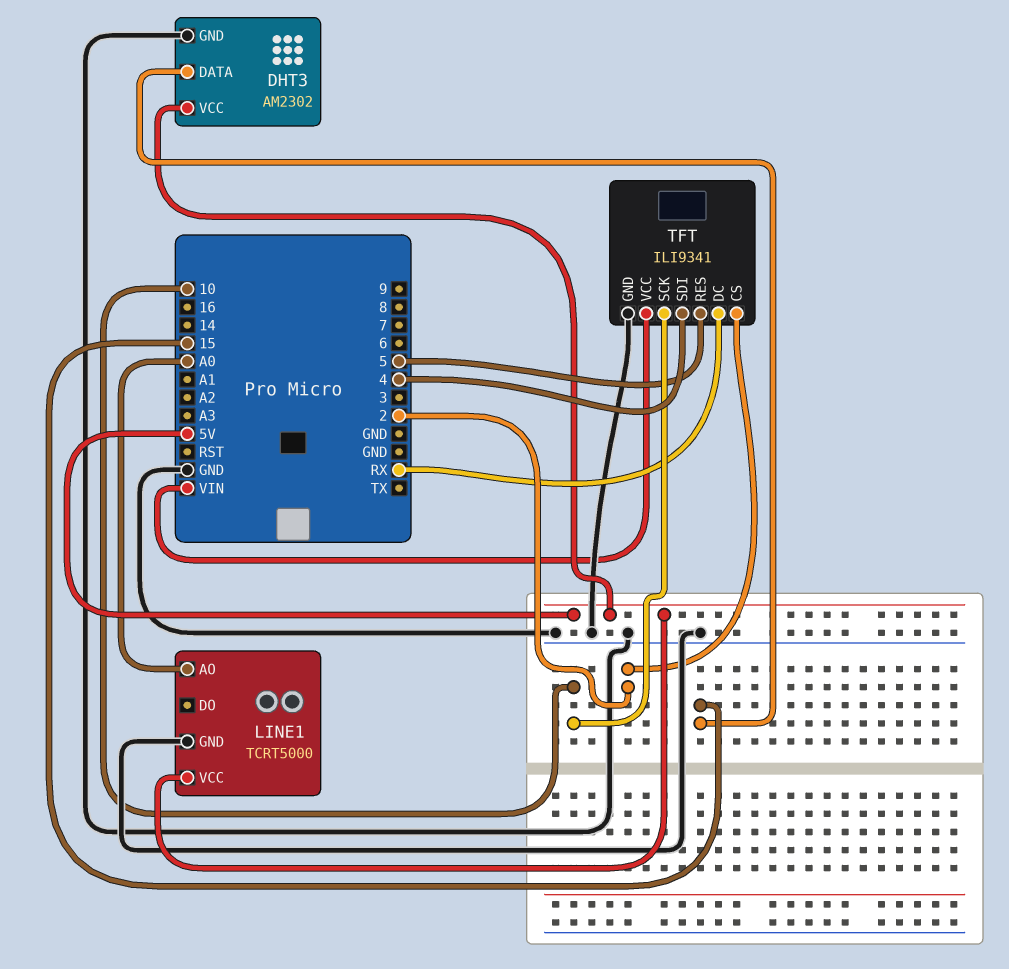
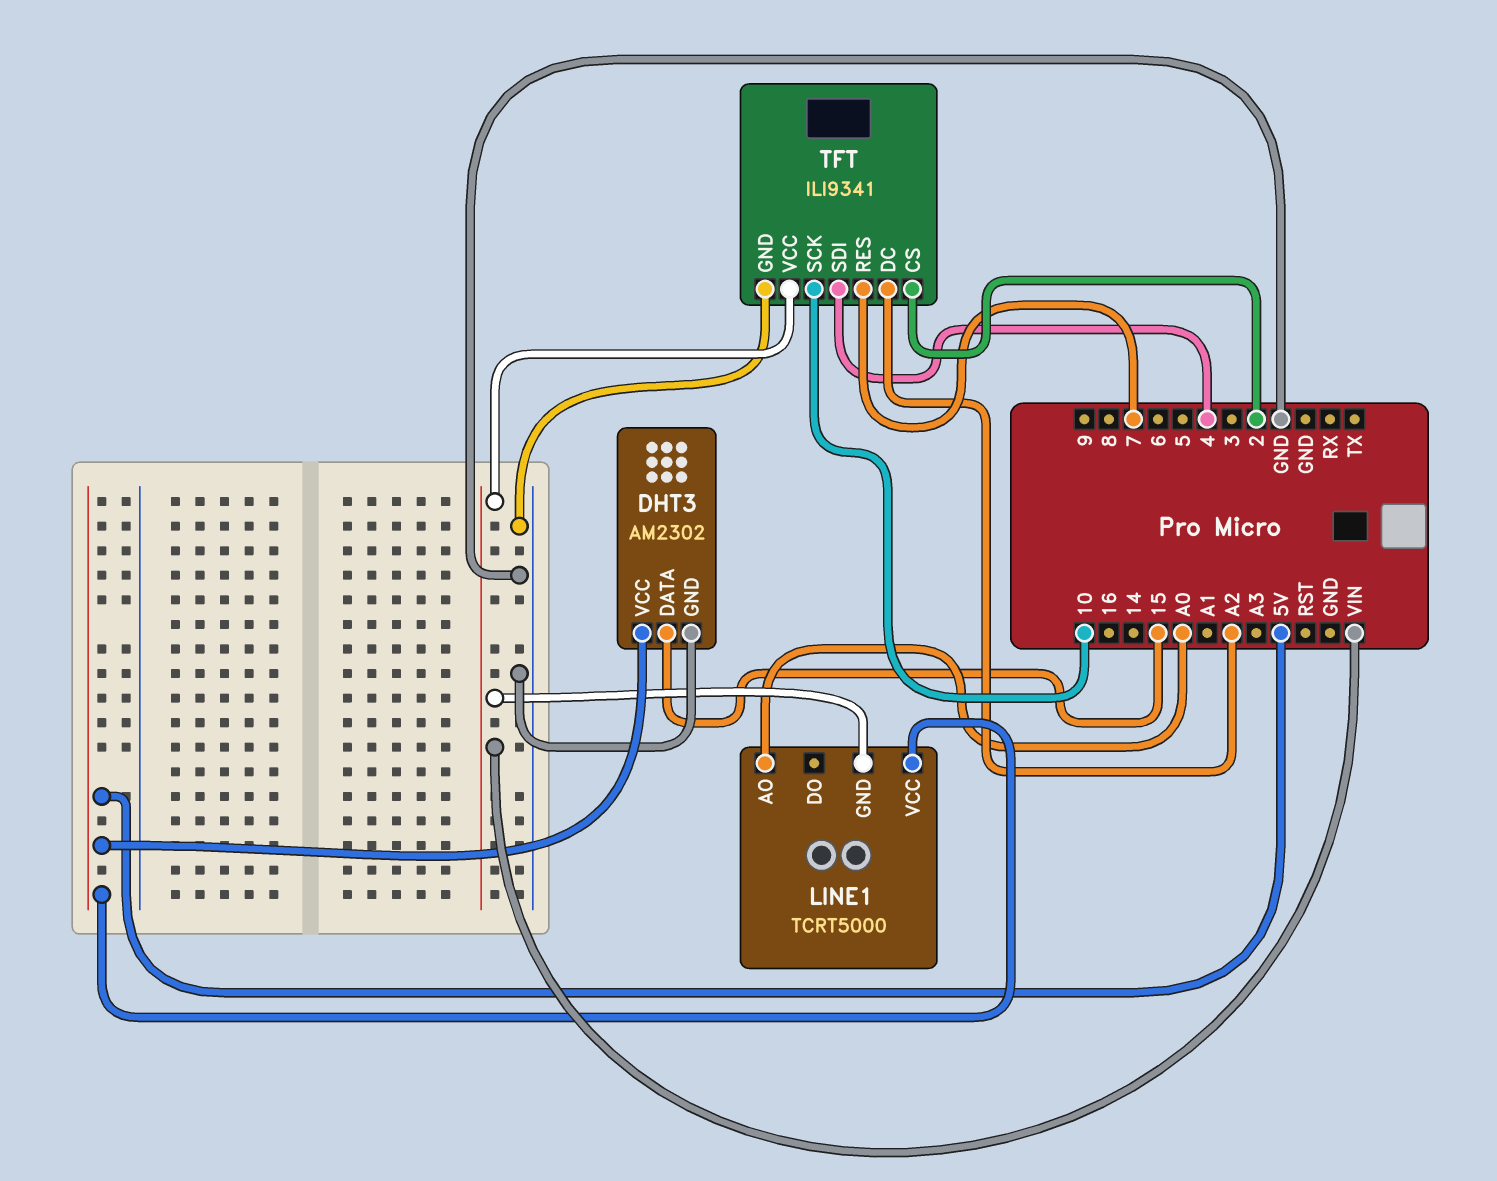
LINE1 pin GND: GND -> VIN
TFT pin DC: RX -> A2
TFT pin RES: 5 -> 7

